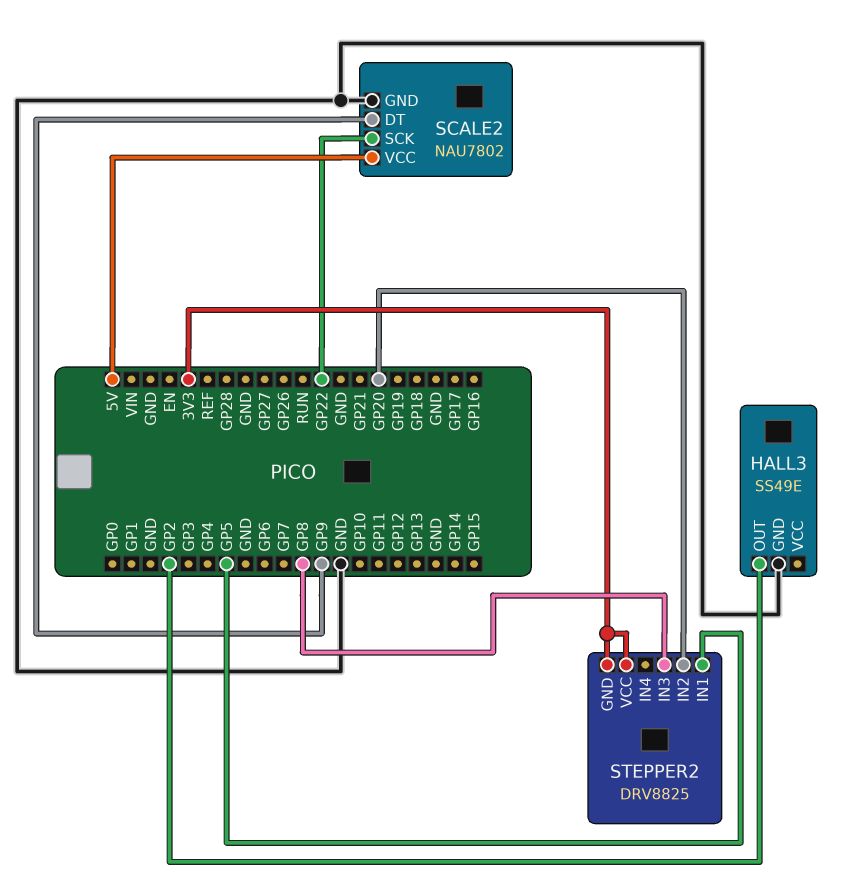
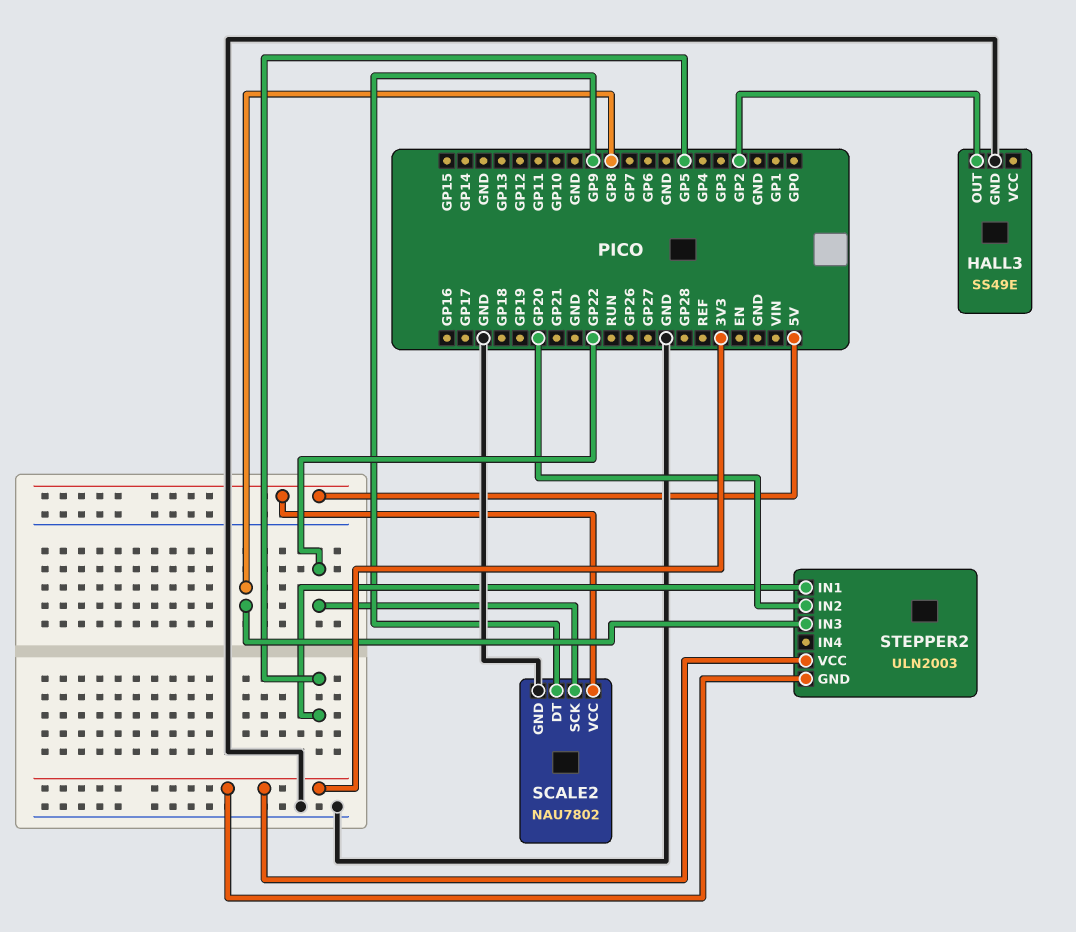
STEPPER2: DRV8825 -> ULN2003

